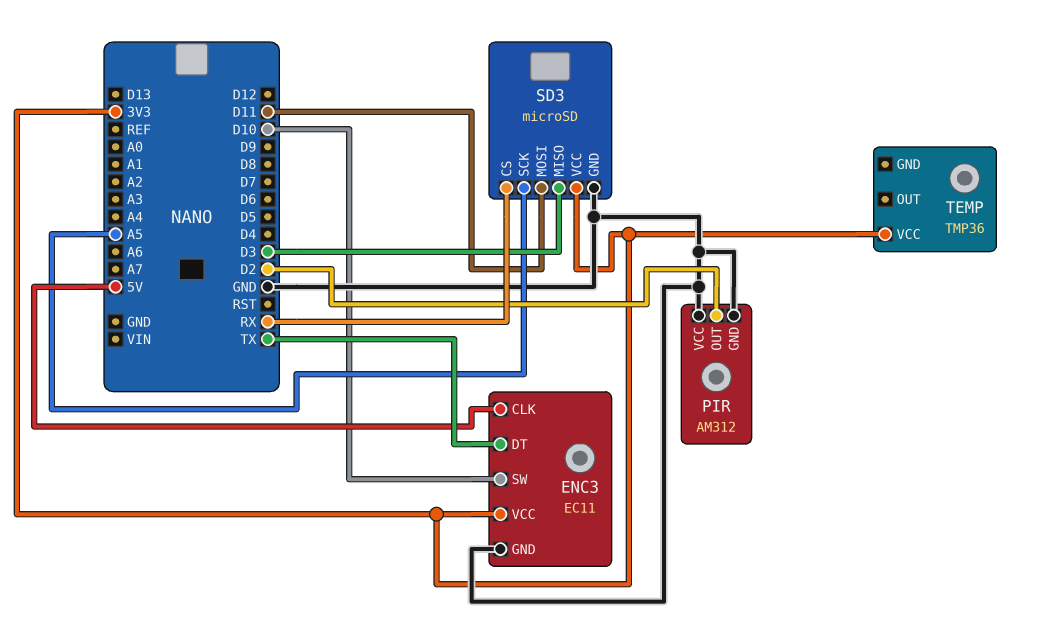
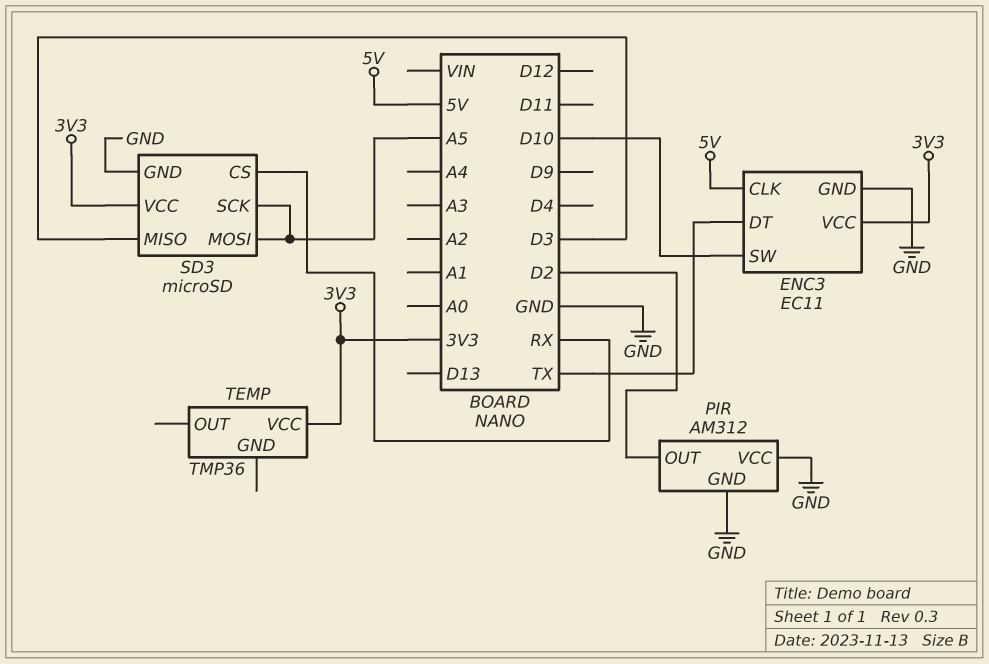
SD3 pin MOSI: D11 -> A5

